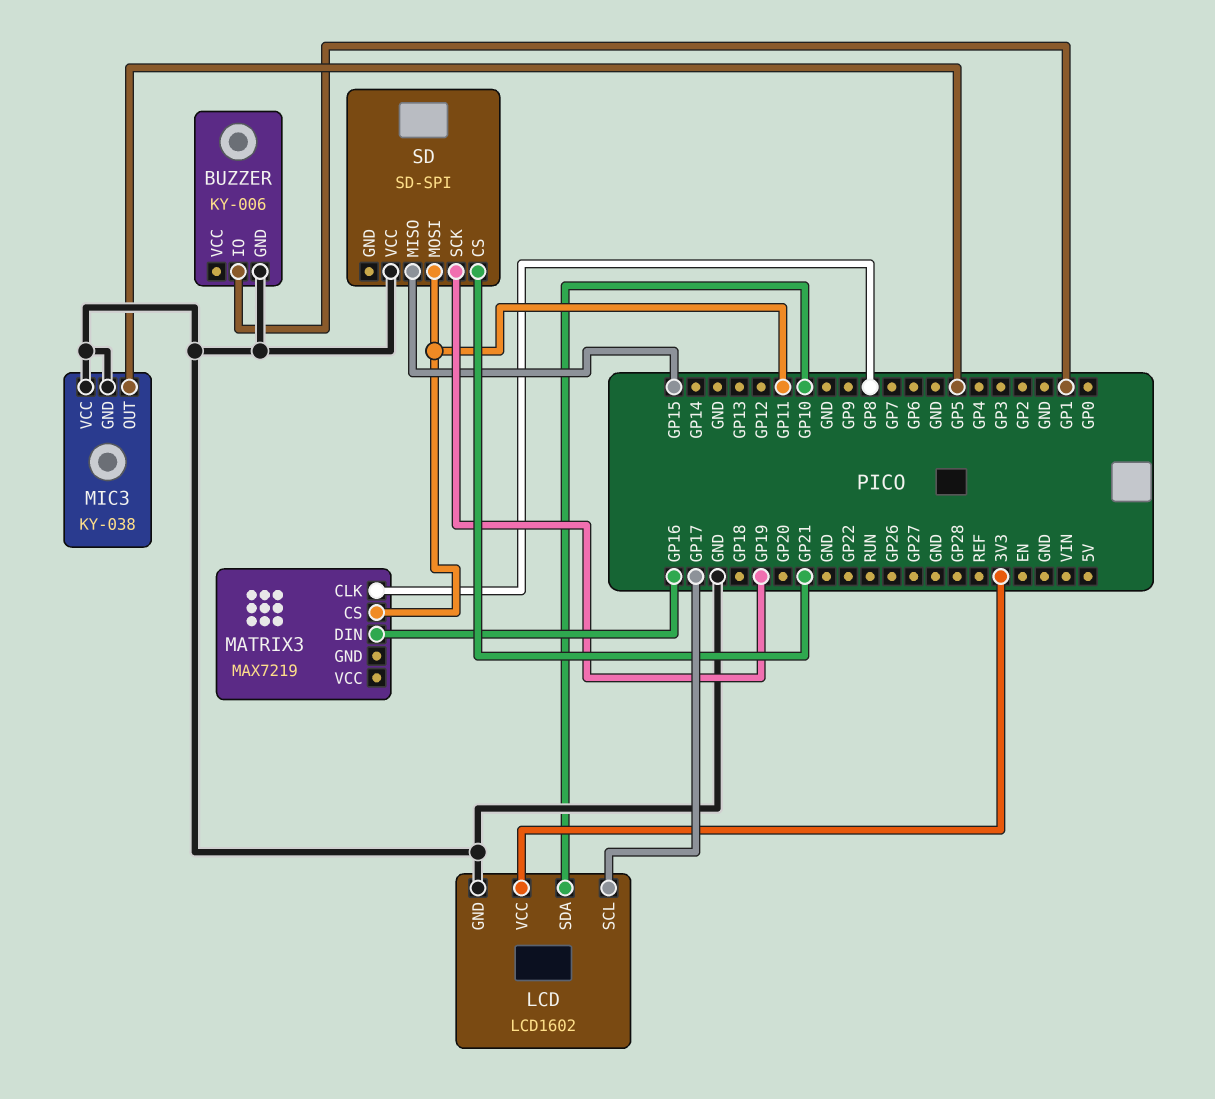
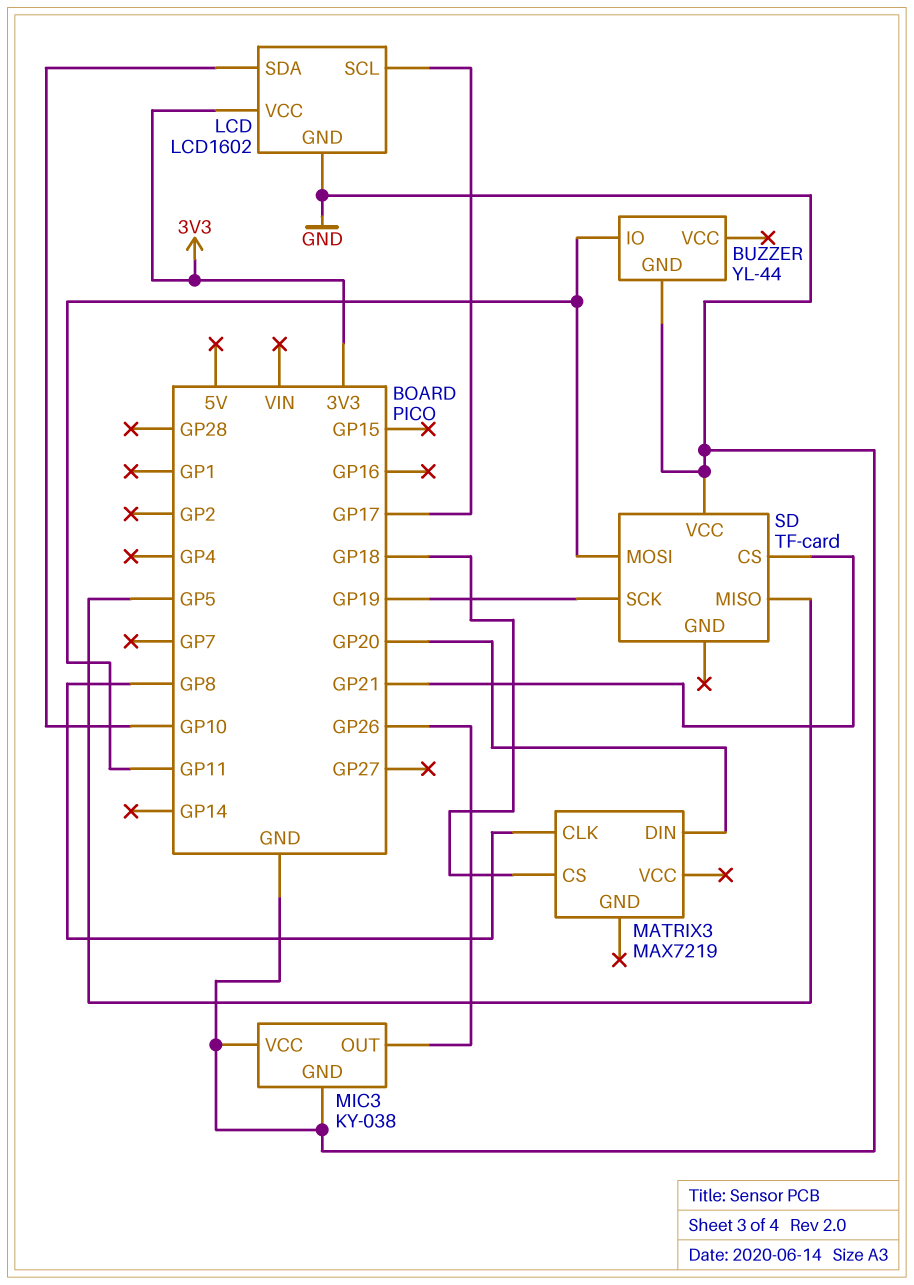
BUZZER: KY-006 -> YL-44
BUZZER pin IO: GP1 -> GP11
MATRIX3 pin CS: GP11 -> GP18
MATRIX3 pin DIN: GP16 -> GP20
MIC3 pin OUT: GP5 -> GP26
SD: SD-SPI -> TF-card
SD pin MISO: GP15 -> GP5

